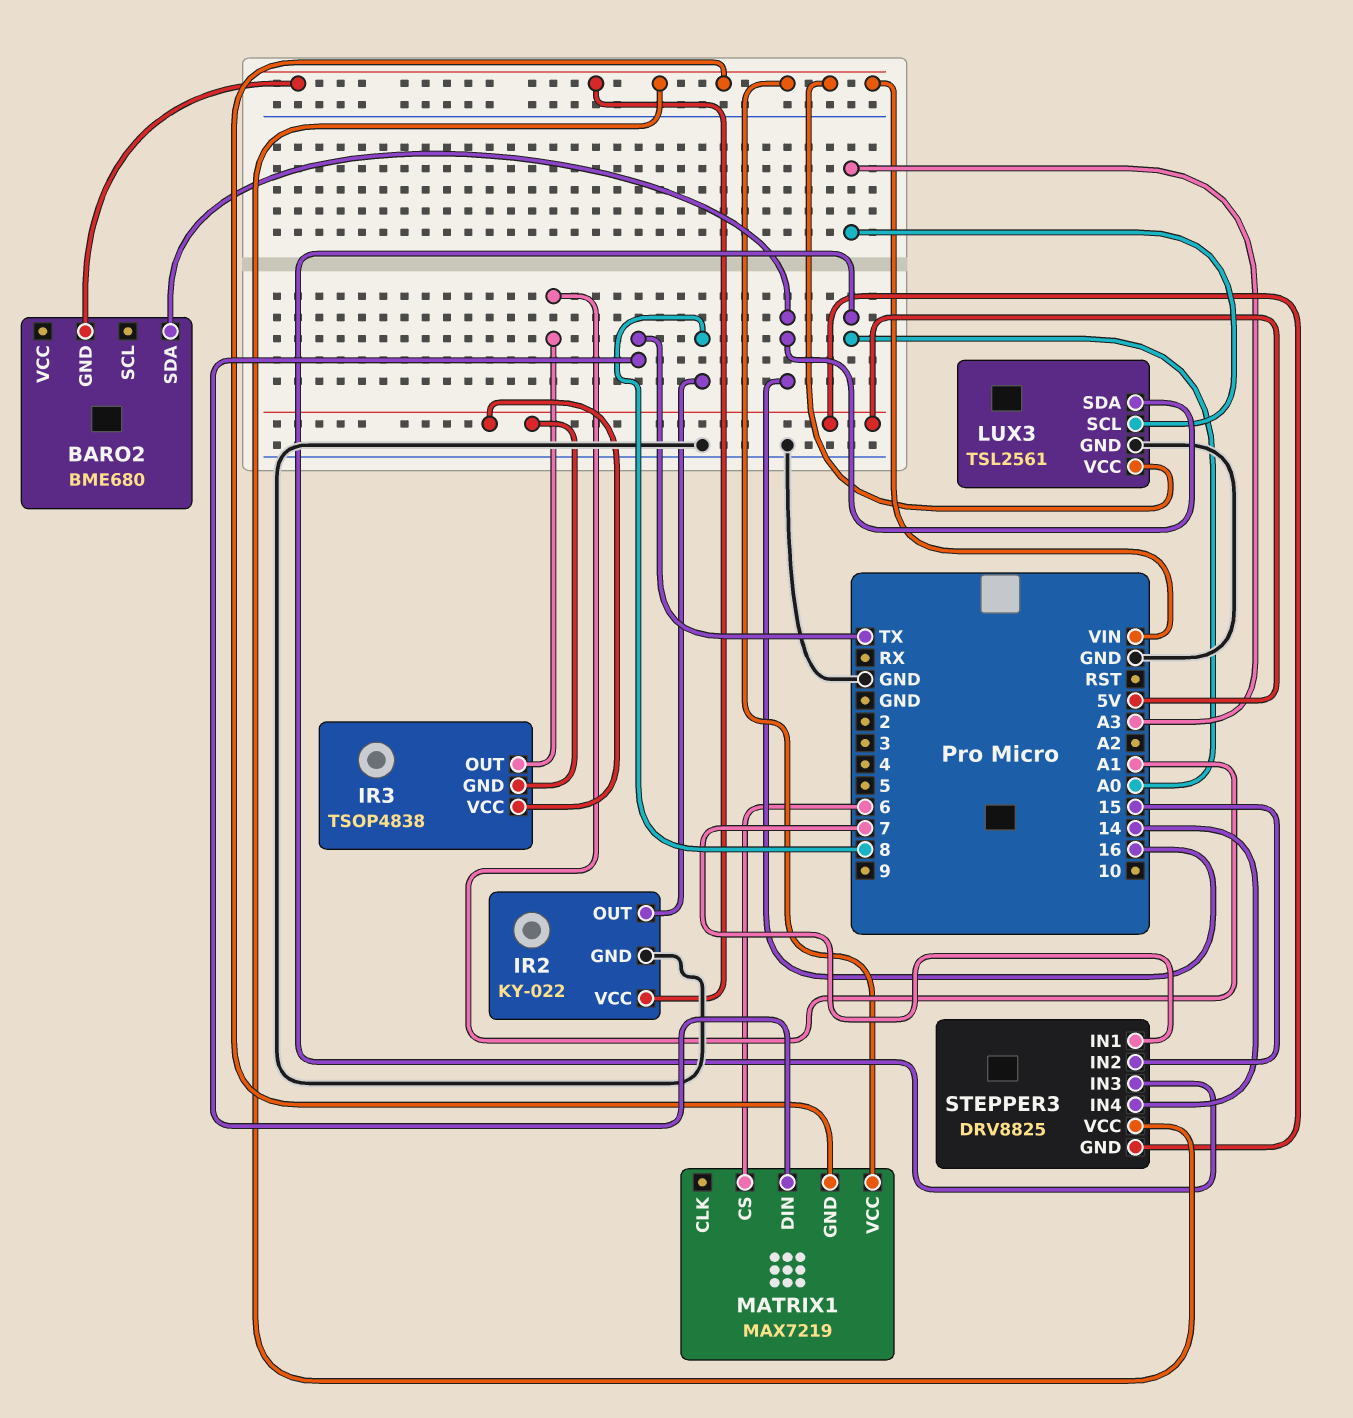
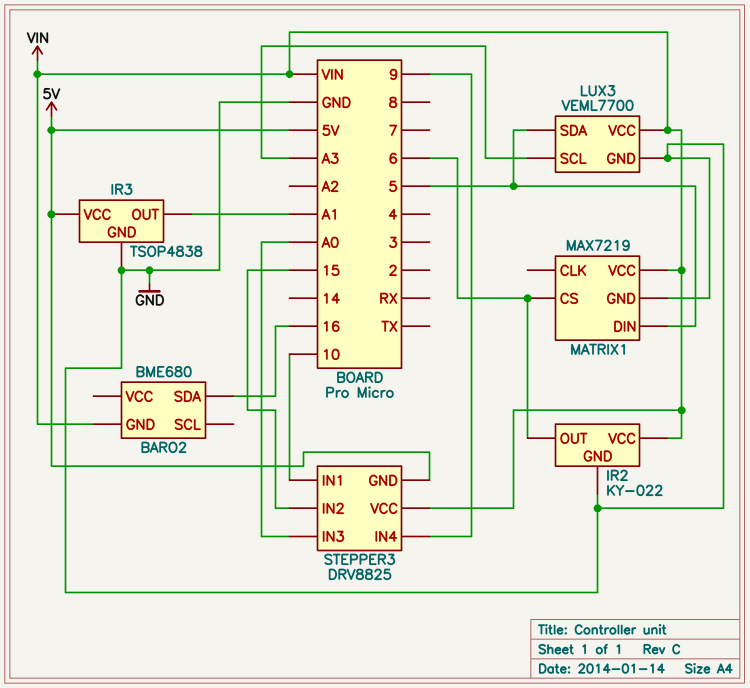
IR2 pin OUT: 8 -> 6
IR3 pin GND: 5V -> GND
LUX3: TSL2561 -> VEML7700
LUX3 pin SDA: 16 -> 5
MATRIX1 pin DIN: TX -> 5
MATRIX1 pin GND: VIN -> GND
STEPPER3 pin IN1: 7 -> 10
STEPPER3 pin IN4: 14 -> 9

